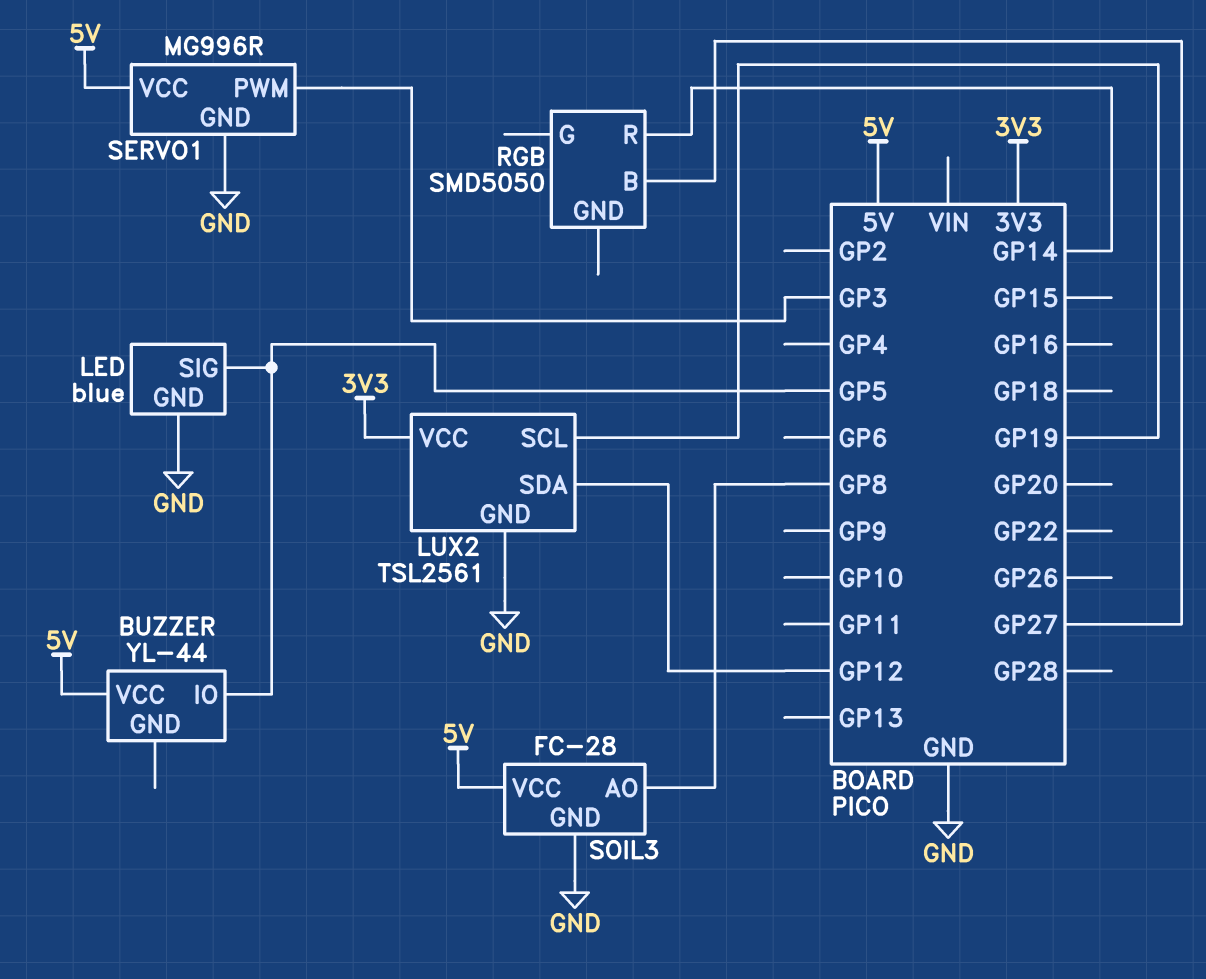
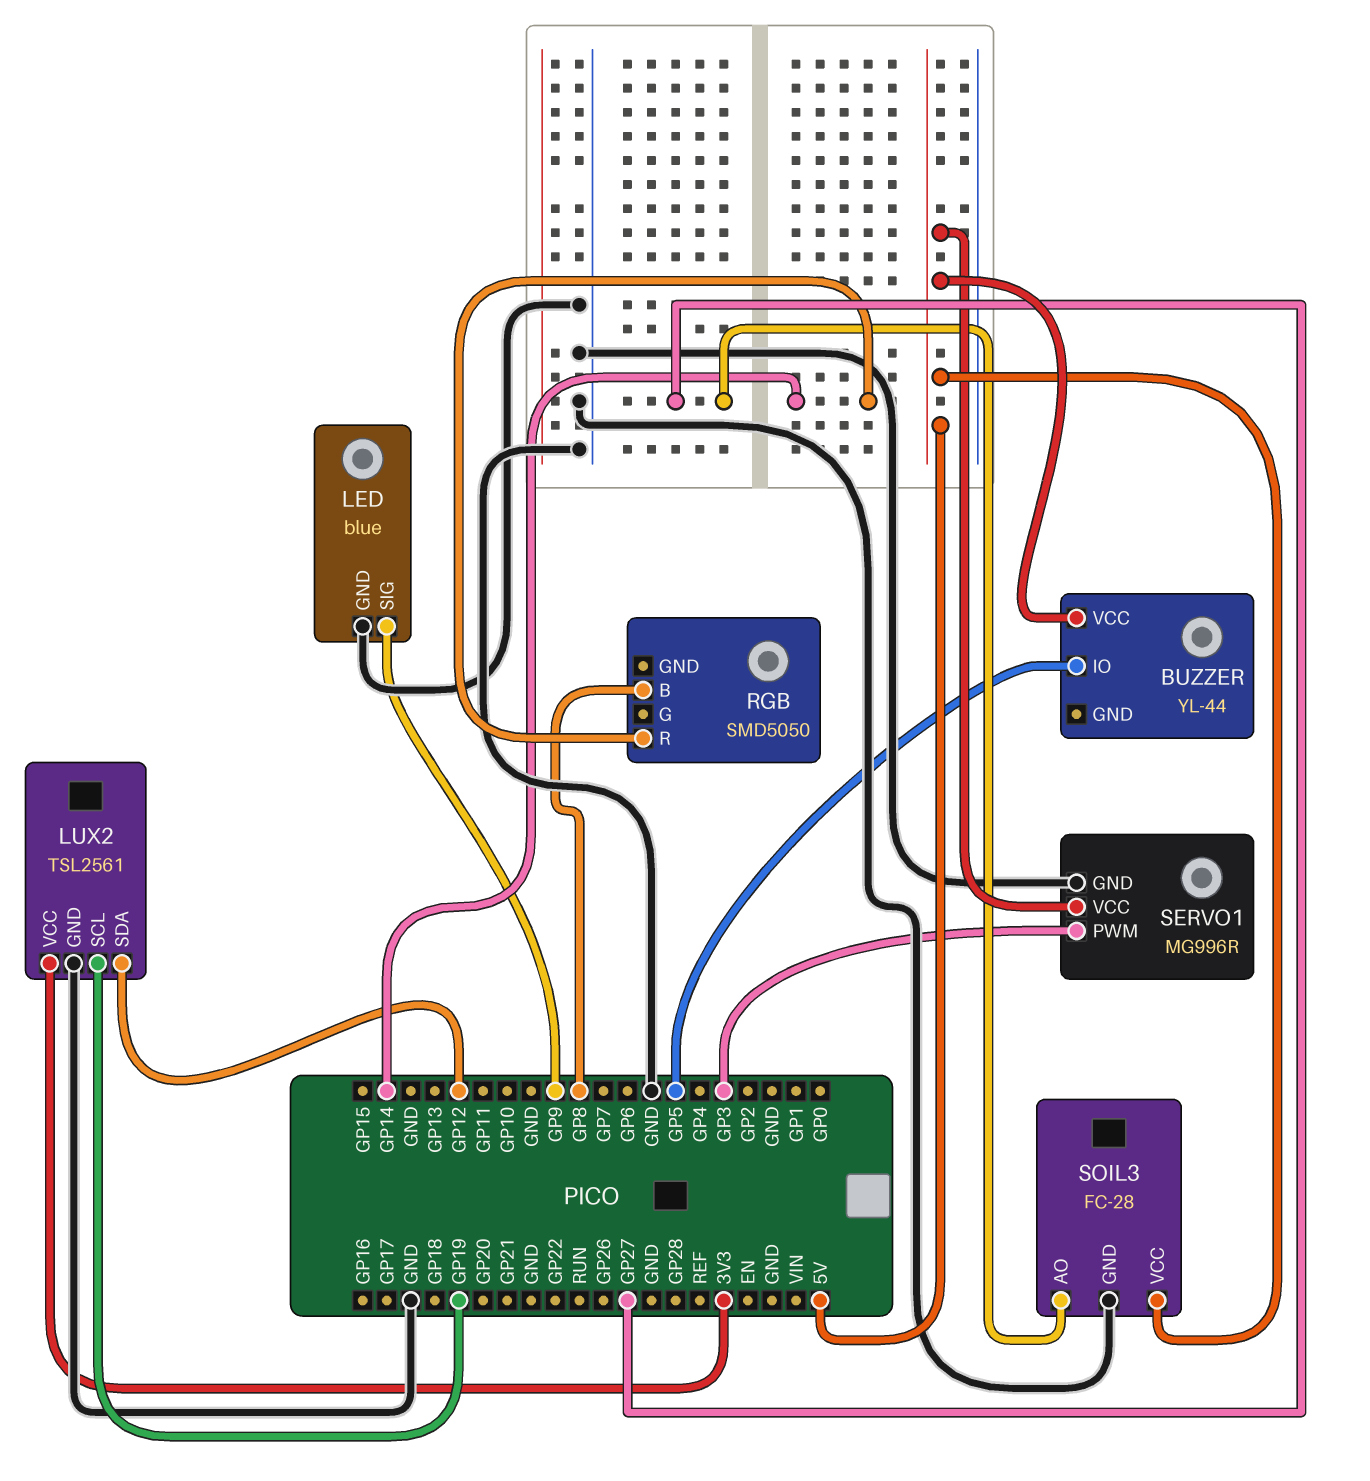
LED pin SIG: GP5 -> GP9
RGB pin B: GP27 -> GP8
SOIL3 pin AO: GP8 -> GP27

